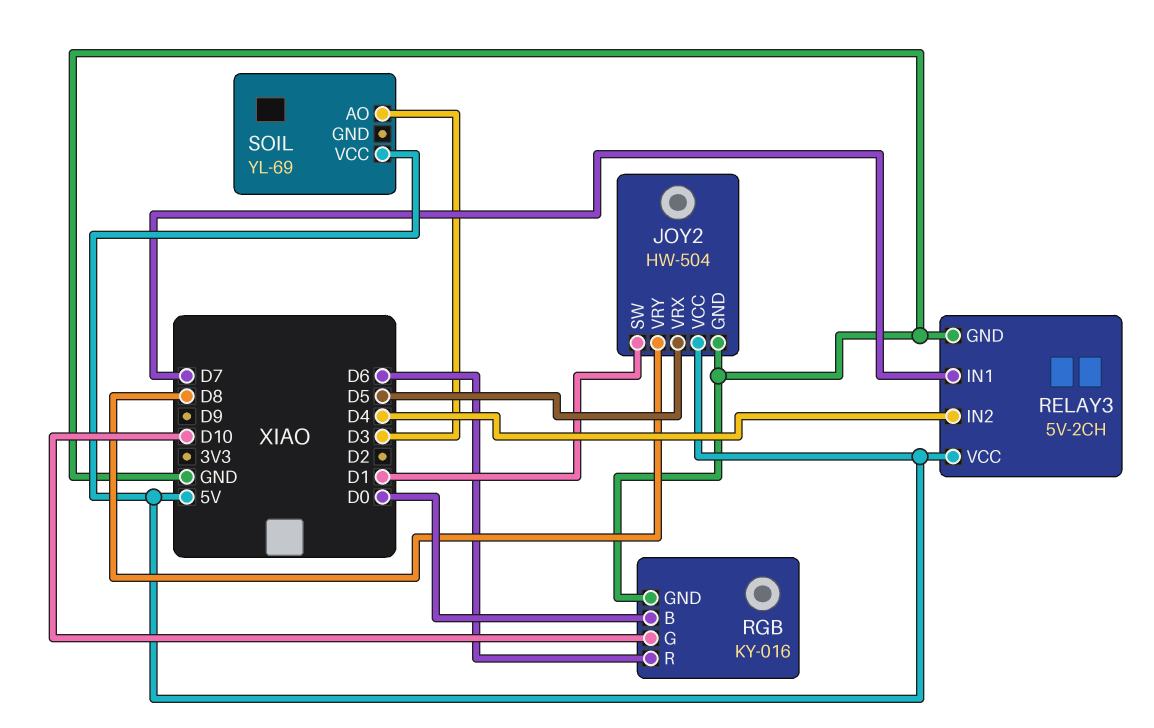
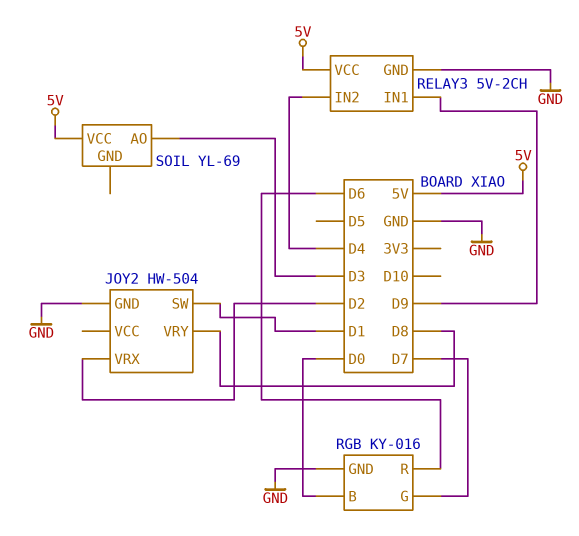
JOY2 pin VCC: 5V -> none
JOY2 pin VRX: D5 -> D2
RELAY3 pin IN1: D7 -> D9
RGB pin G: D10 -> D7

